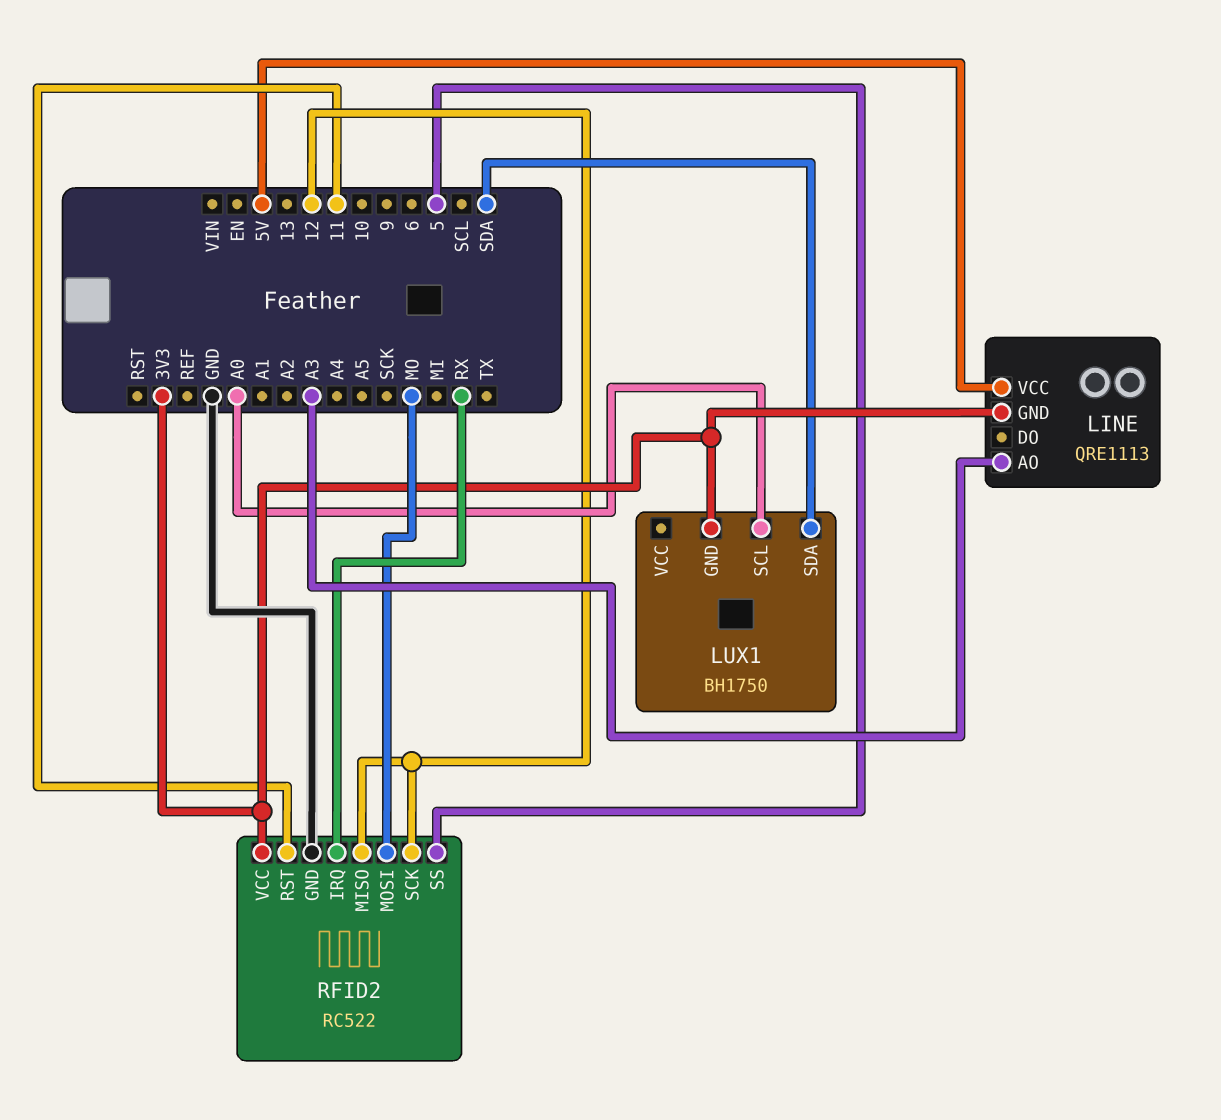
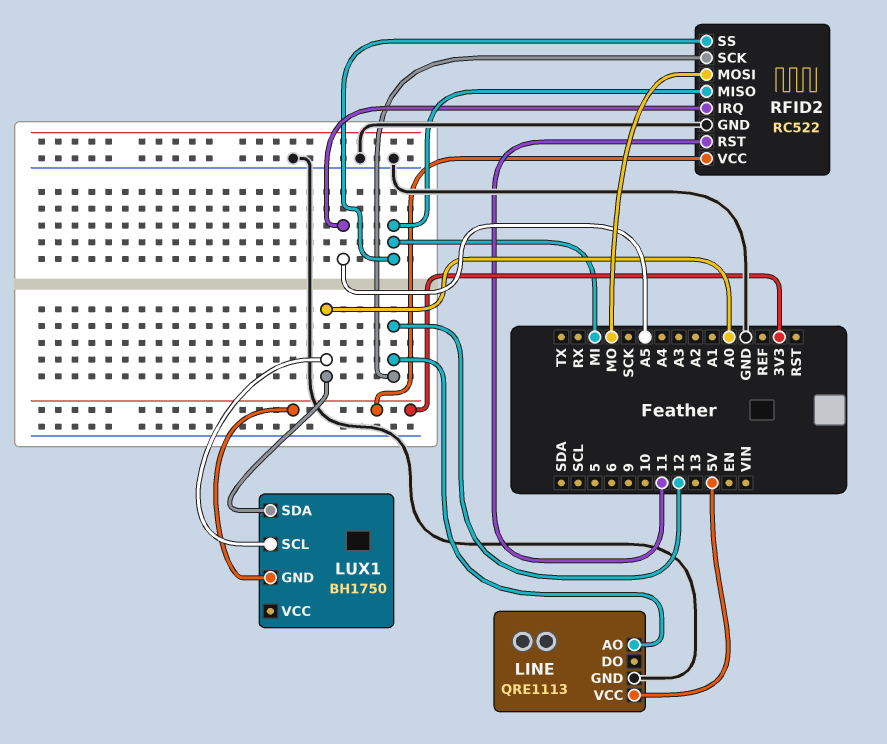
LINE pin AO: A3 -> 12
LINE pin GND: 3V3 -> GND
LUX1 pin SDA: SDA -> A0
RFID2 pin IRQ: RX -> A5
RFID2 pin MISO: 12 -> MI
RFID2 pin SS: 5 -> MI

